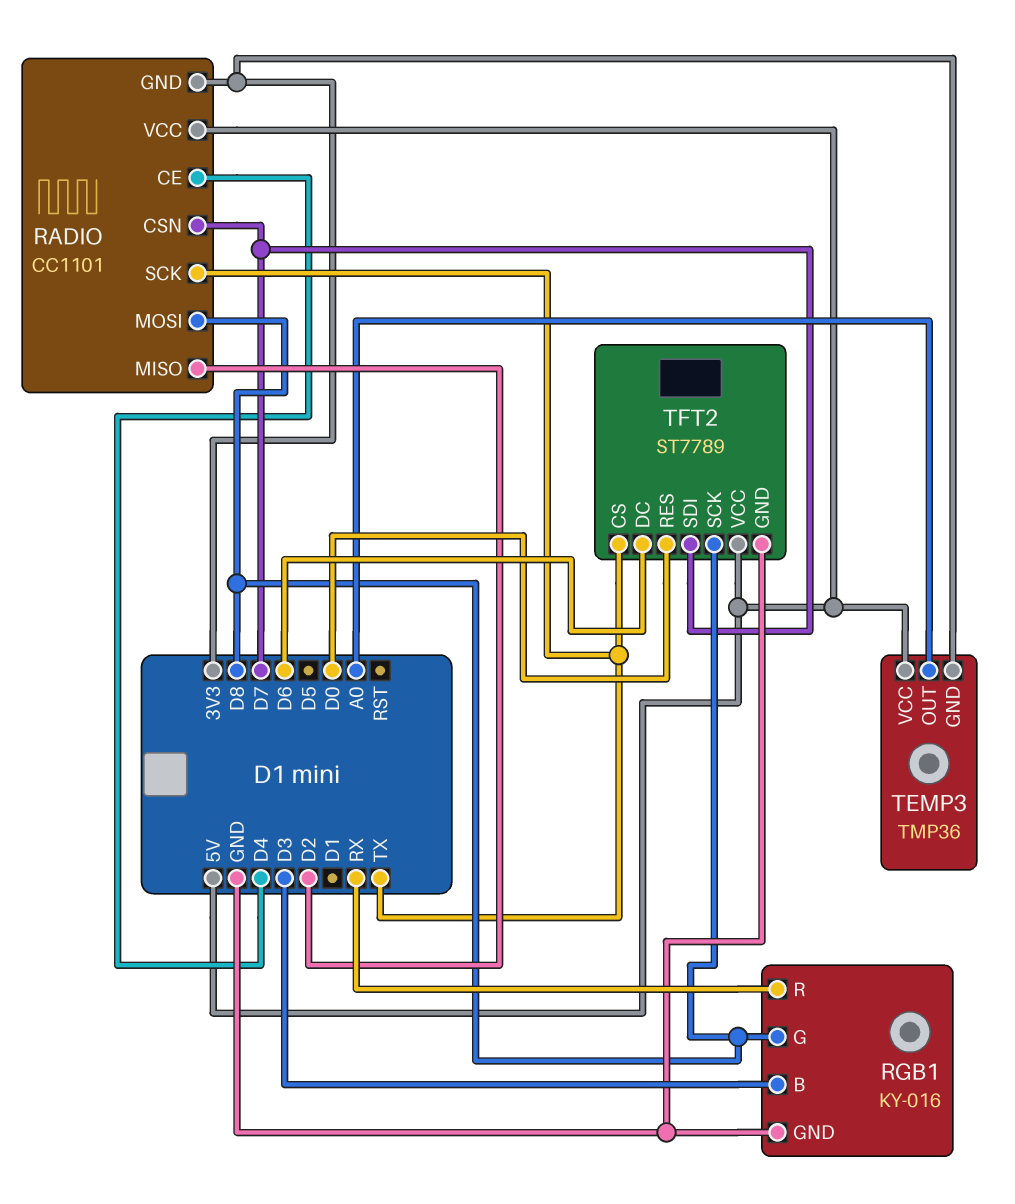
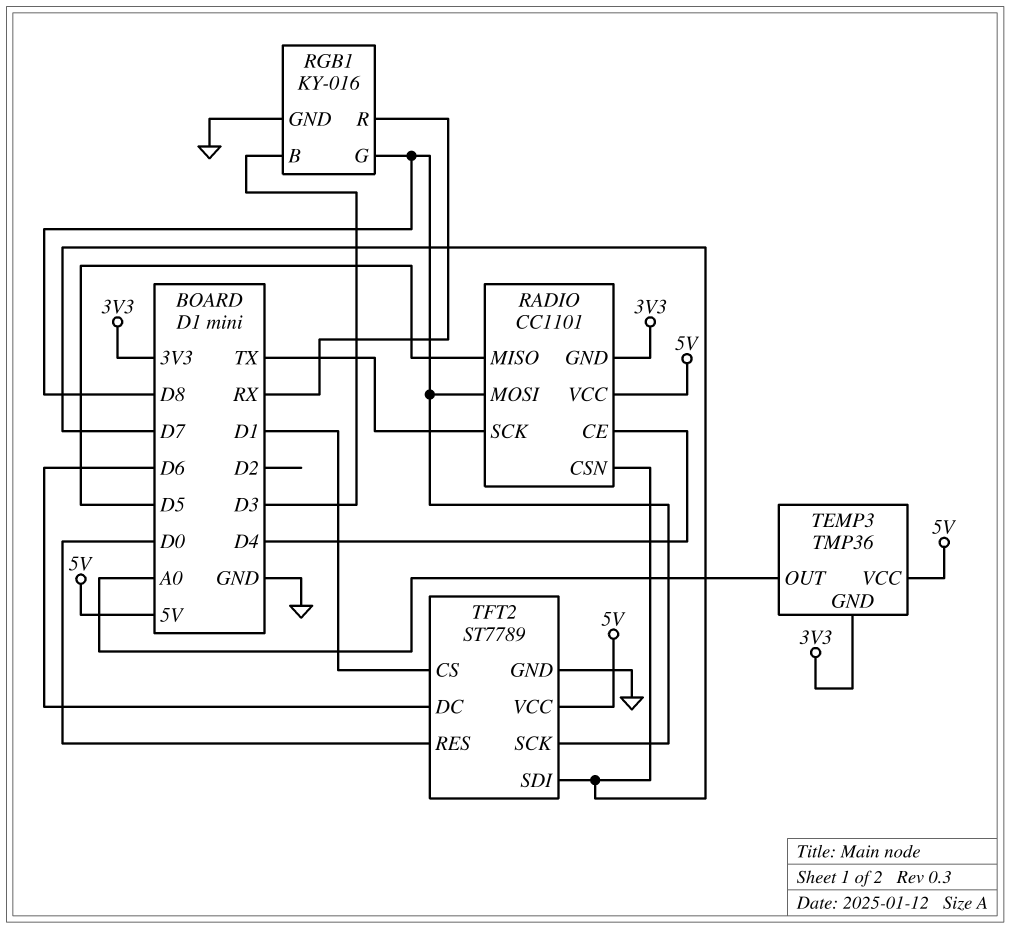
RADIO pin MISO: D2 -> D5
TFT2 pin CS: TX -> D1

